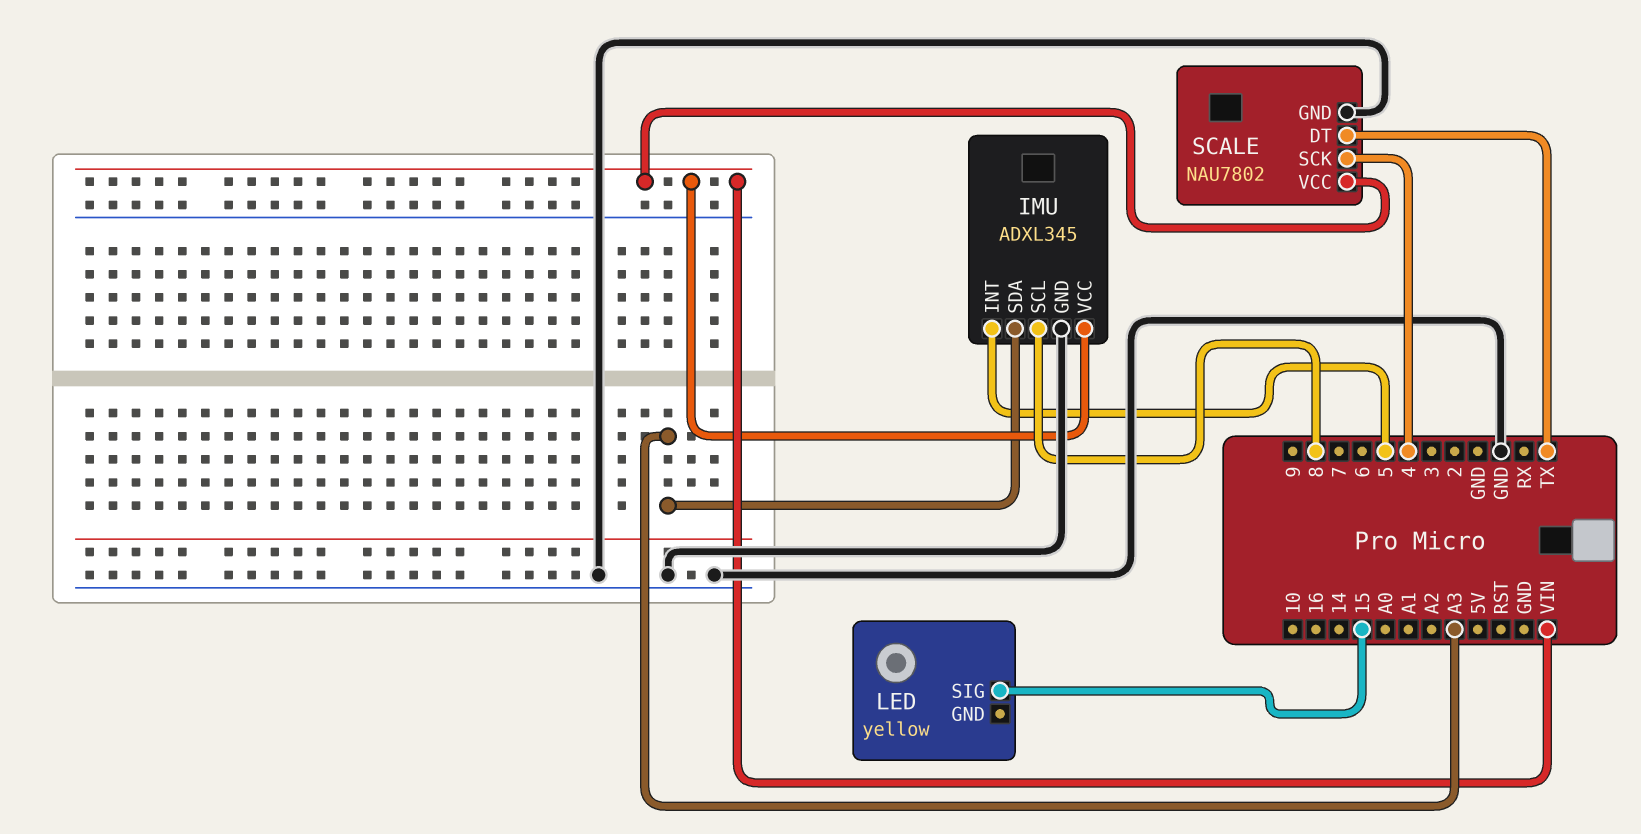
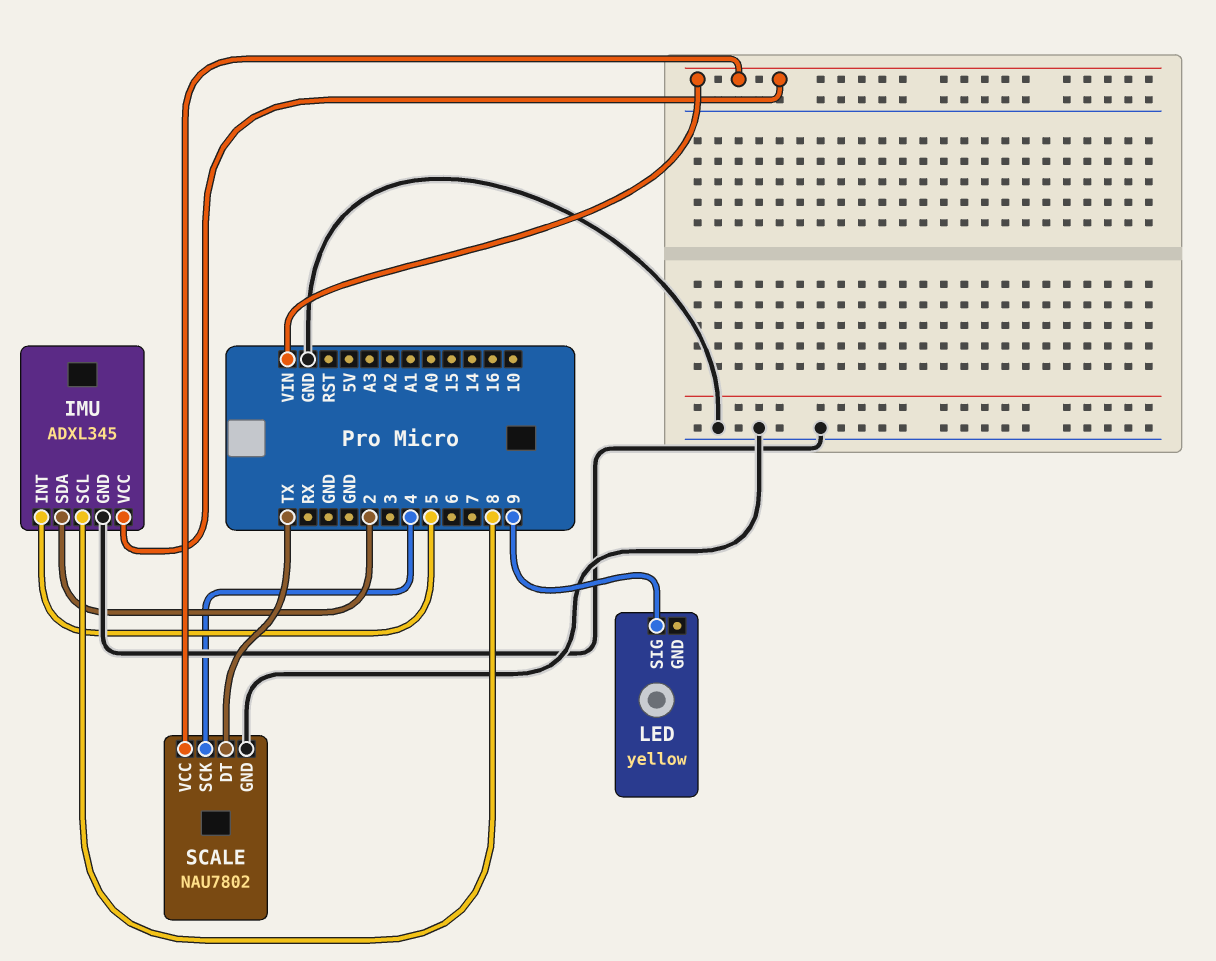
IMU pin SDA: A3 -> 2
LED pin SIG: 15 -> 9

